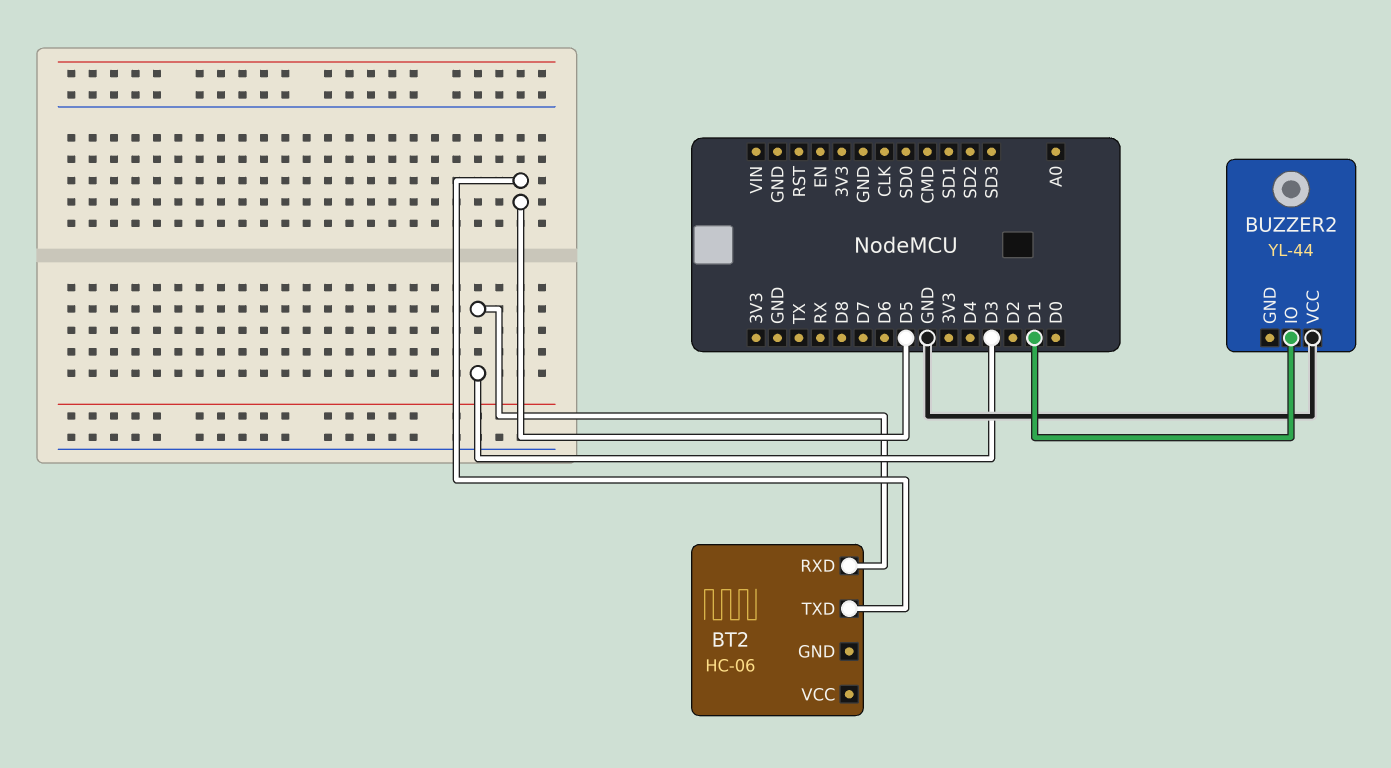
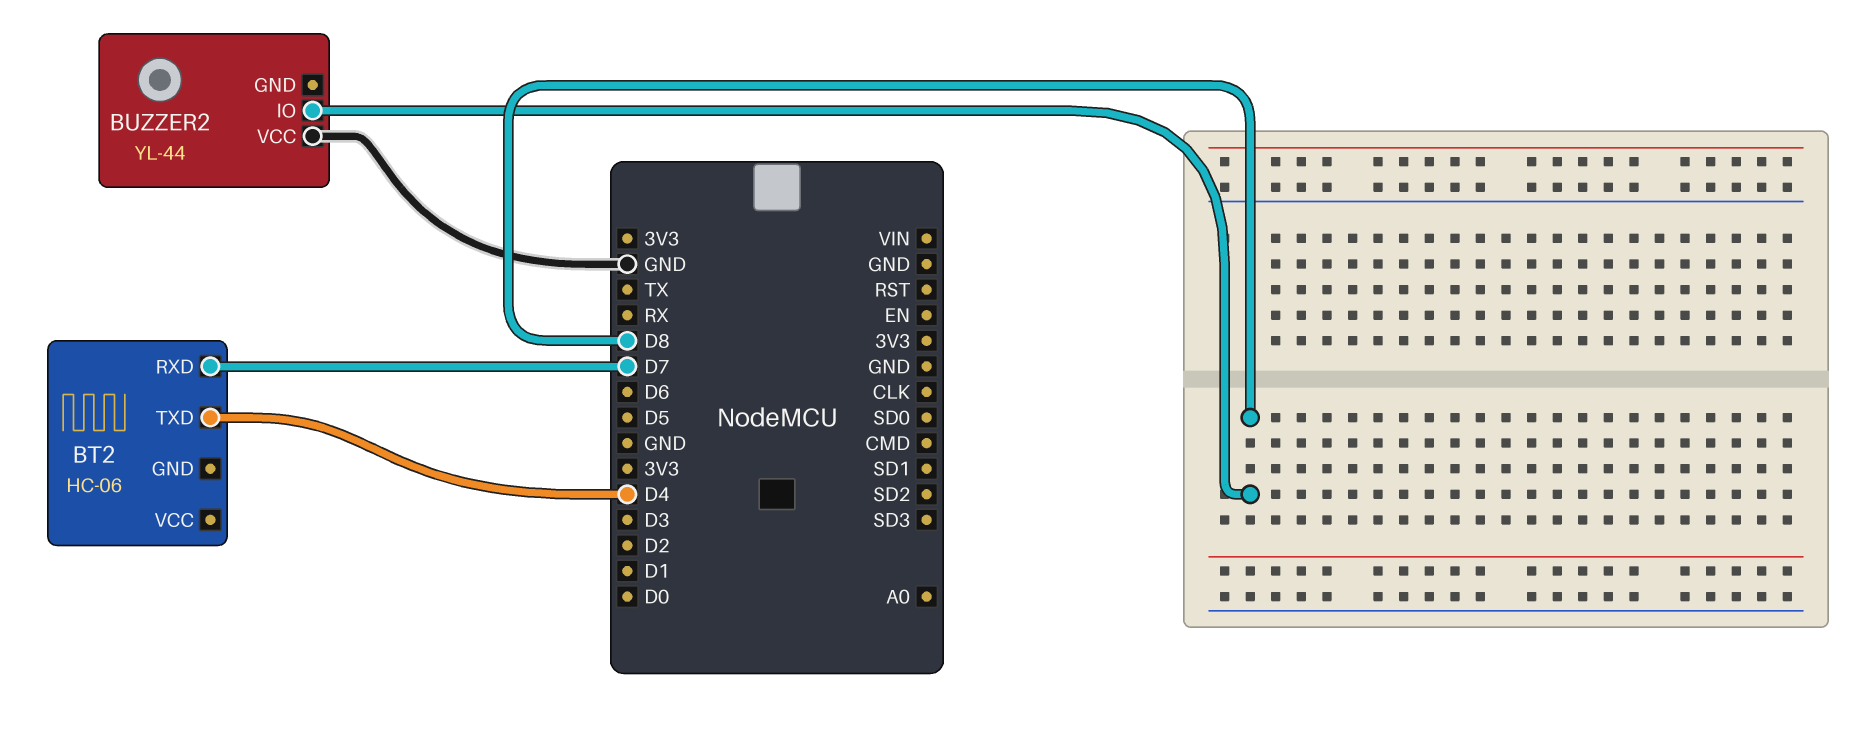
BT2 pin RXD: D3 -> D7
BT2 pin TXD: D5 -> D4
BUZZER2 pin IO: D1 -> D8

